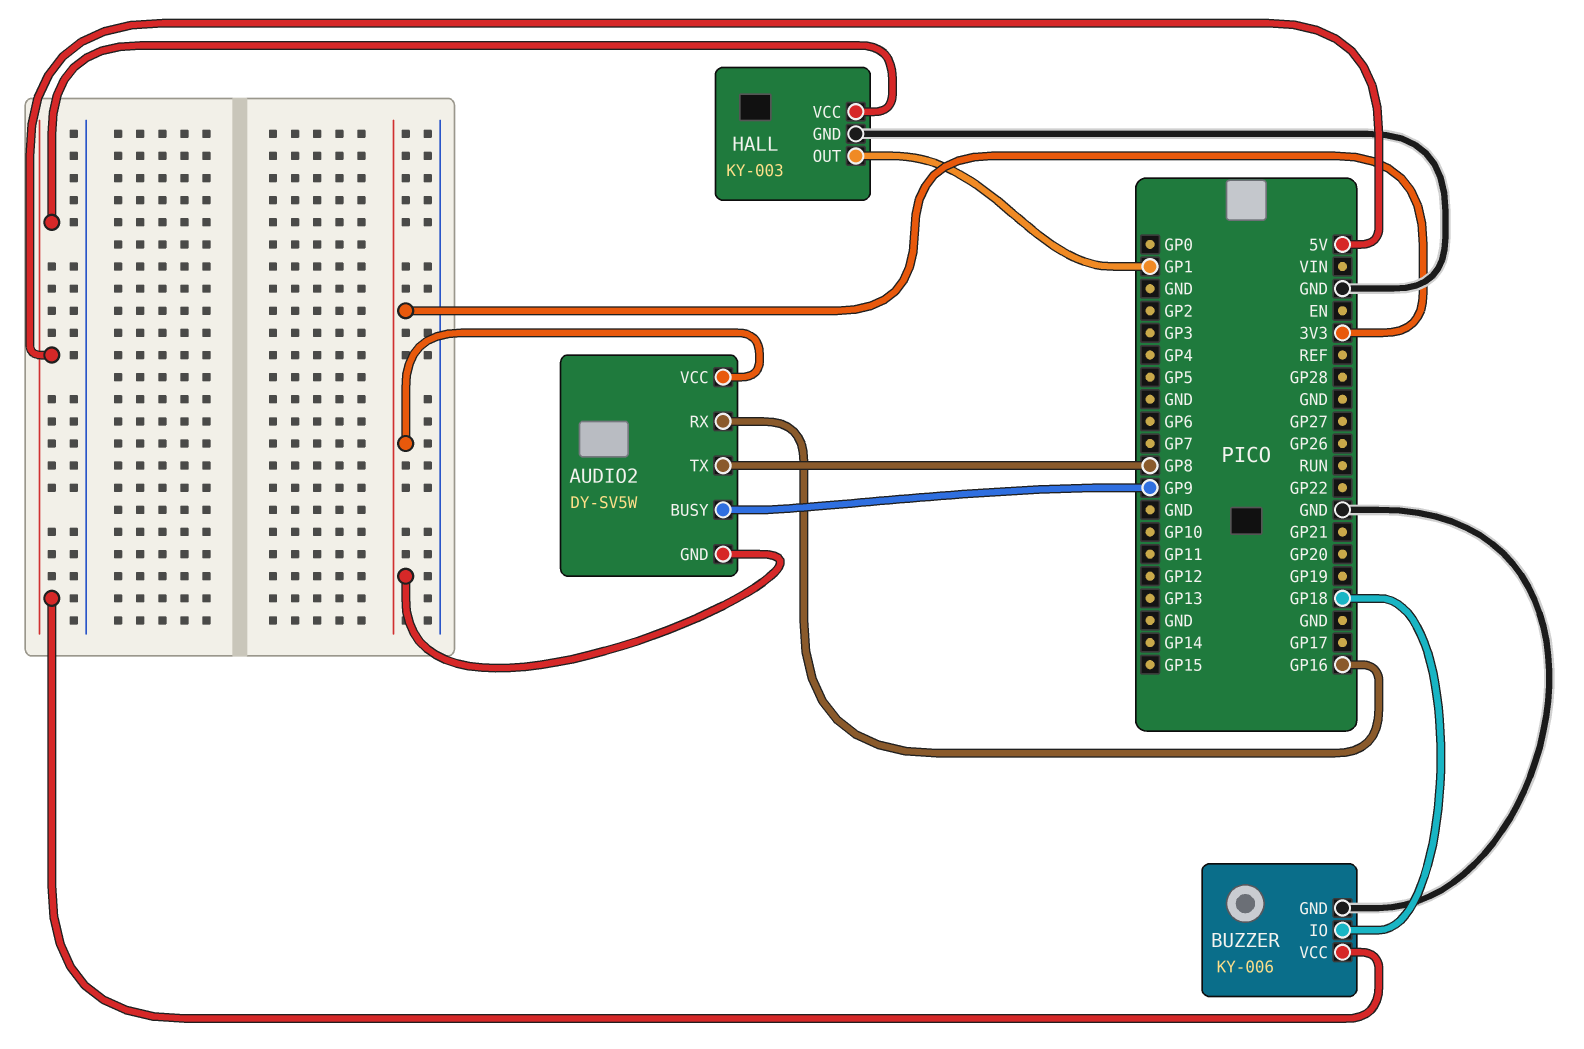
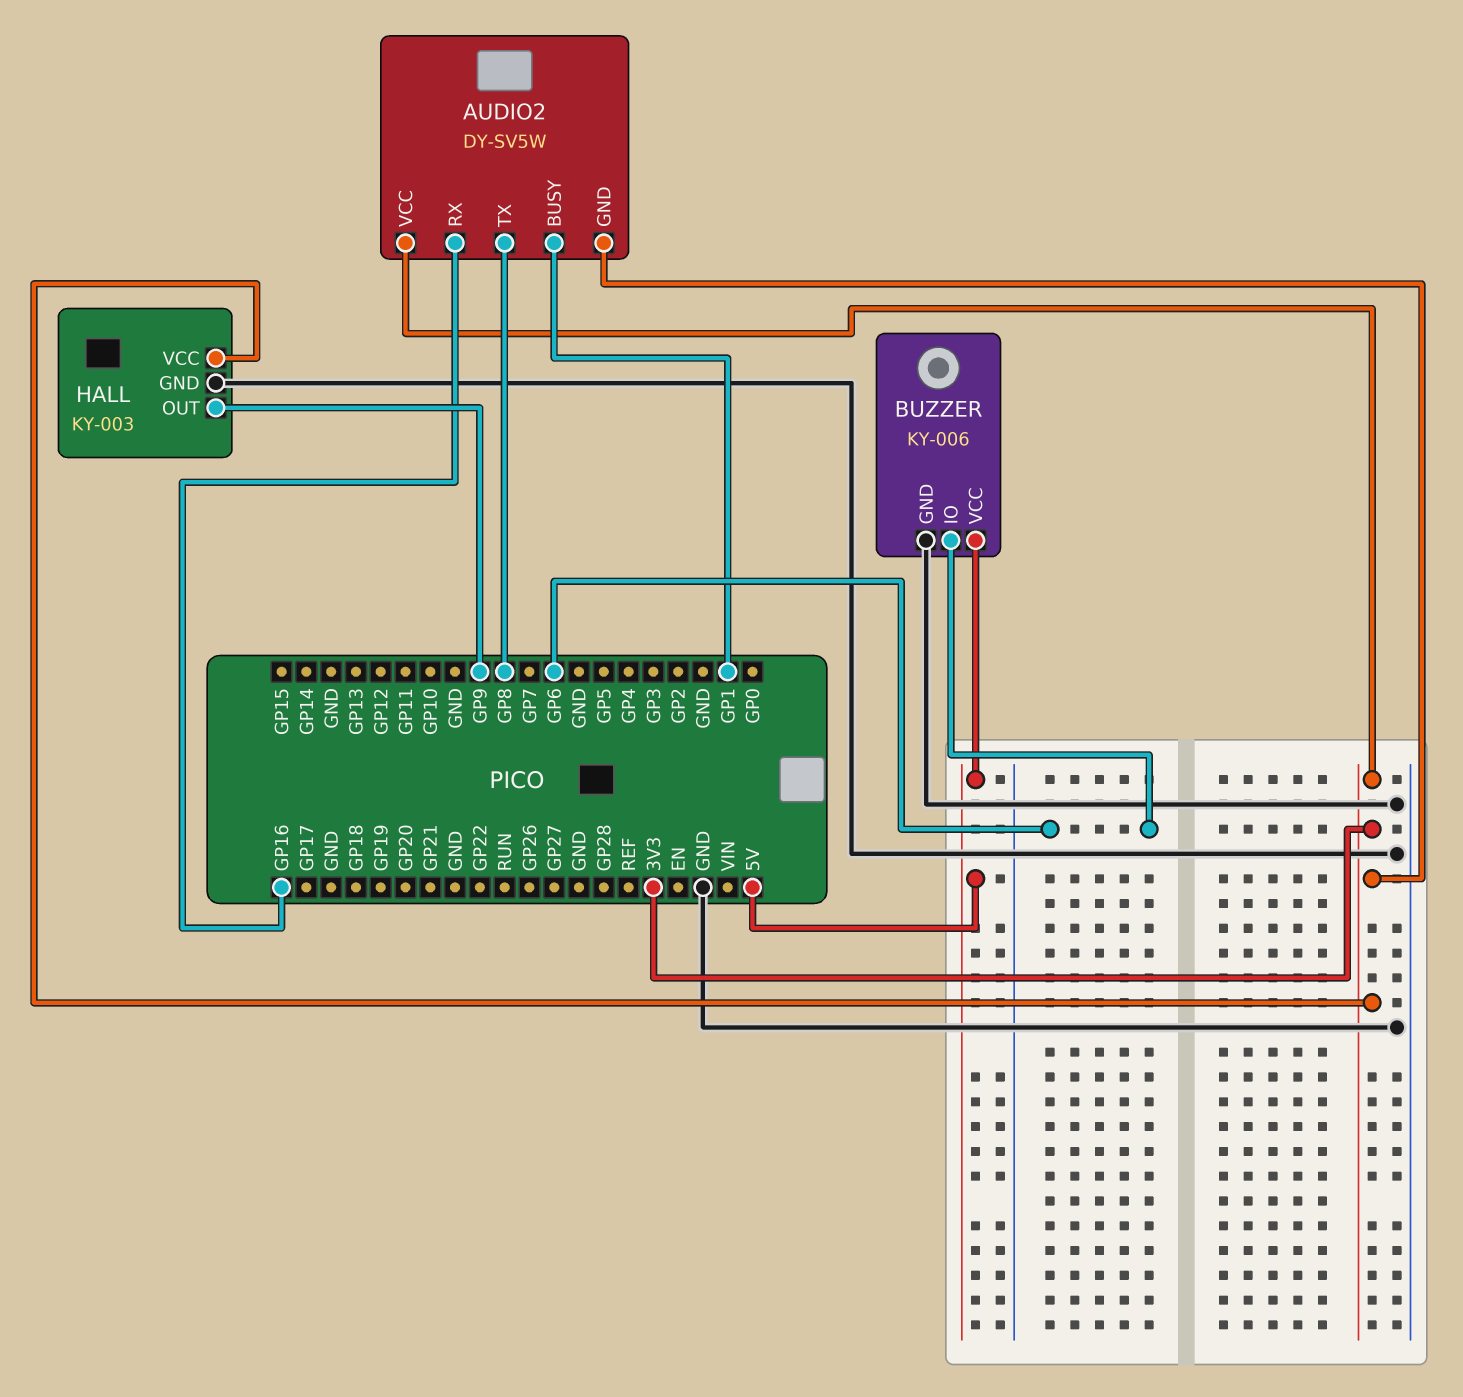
AUDIO2 pin BUSY: GP9 -> GP1
BUZZER pin IO: GP18 -> GP6
HALL pin OUT: GP1 -> GP9
HALL pin VCC: 5V -> 3V3

